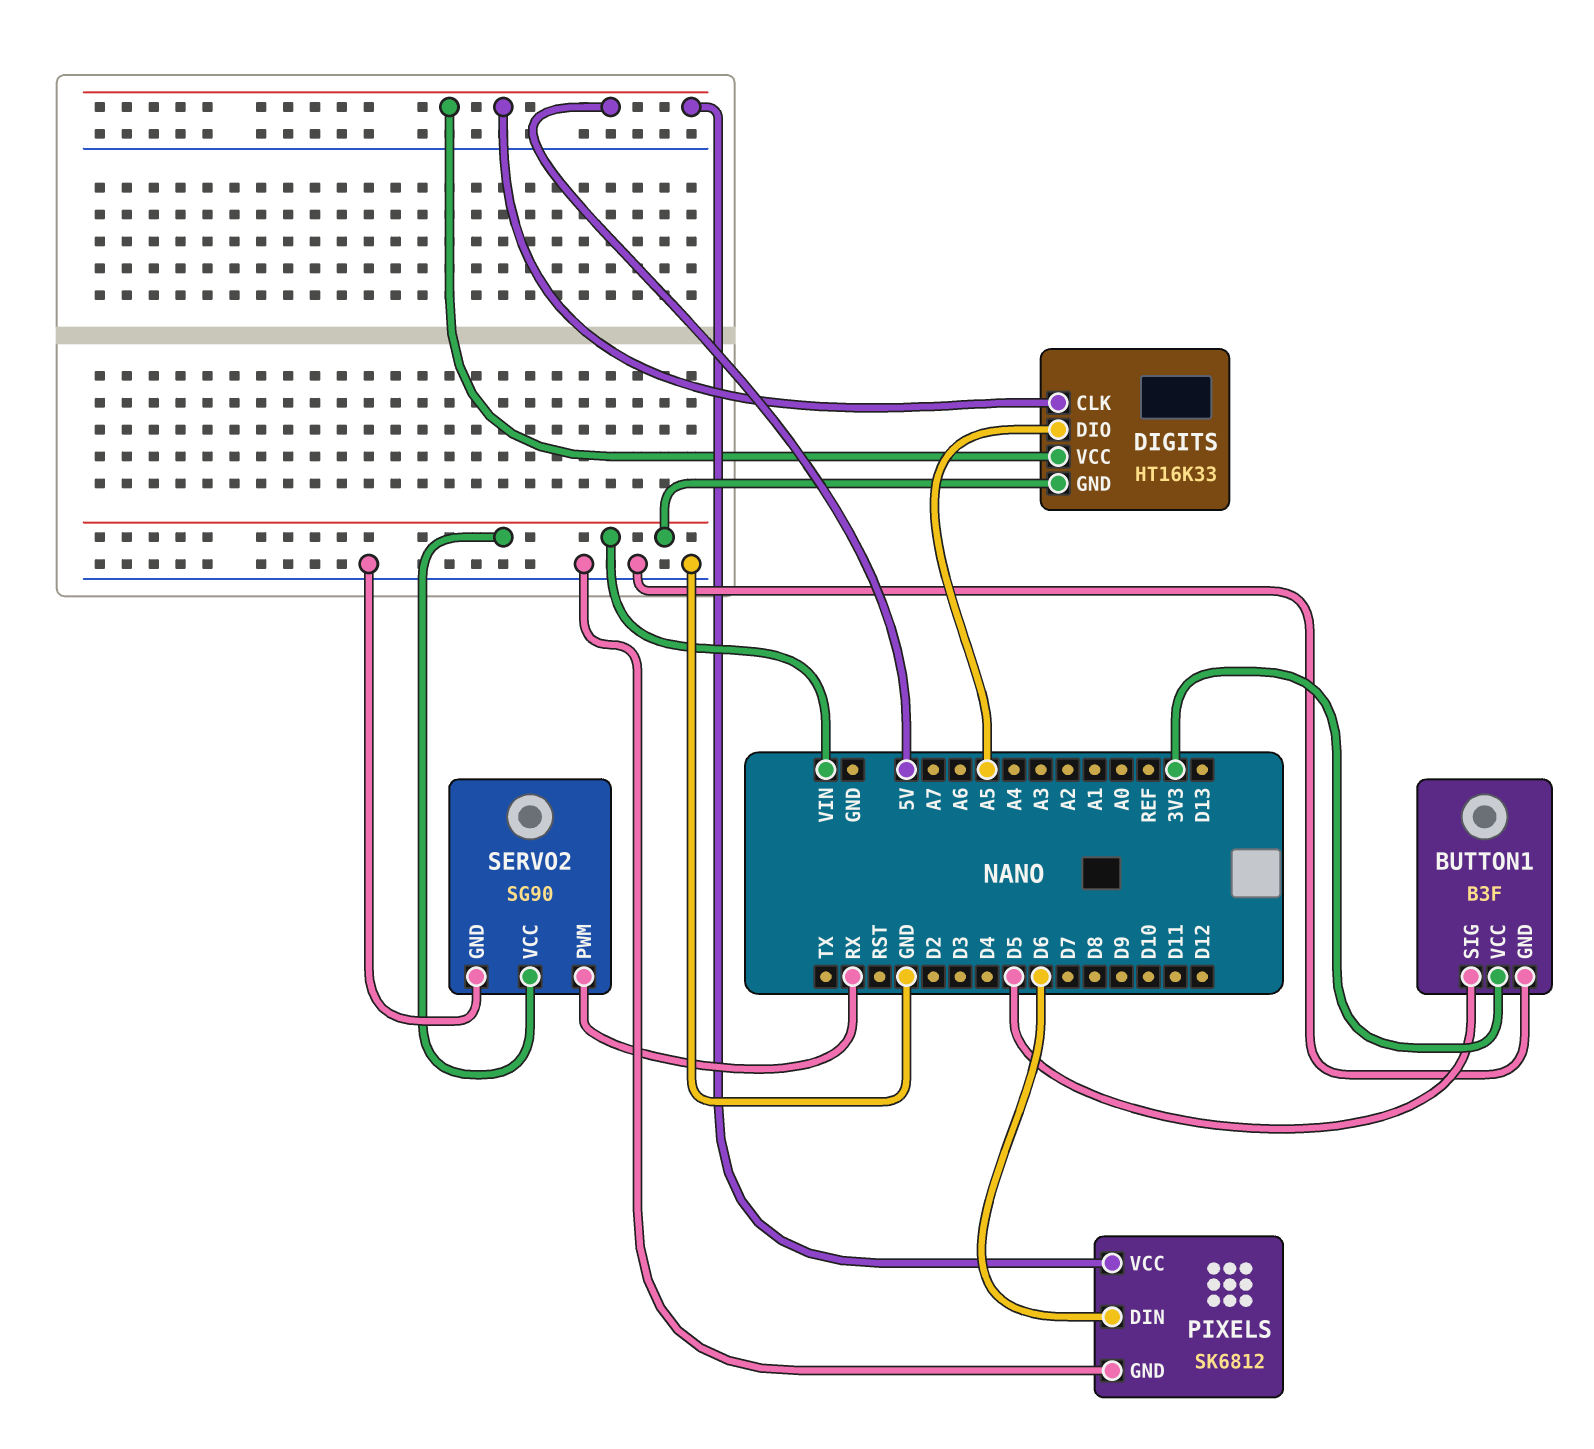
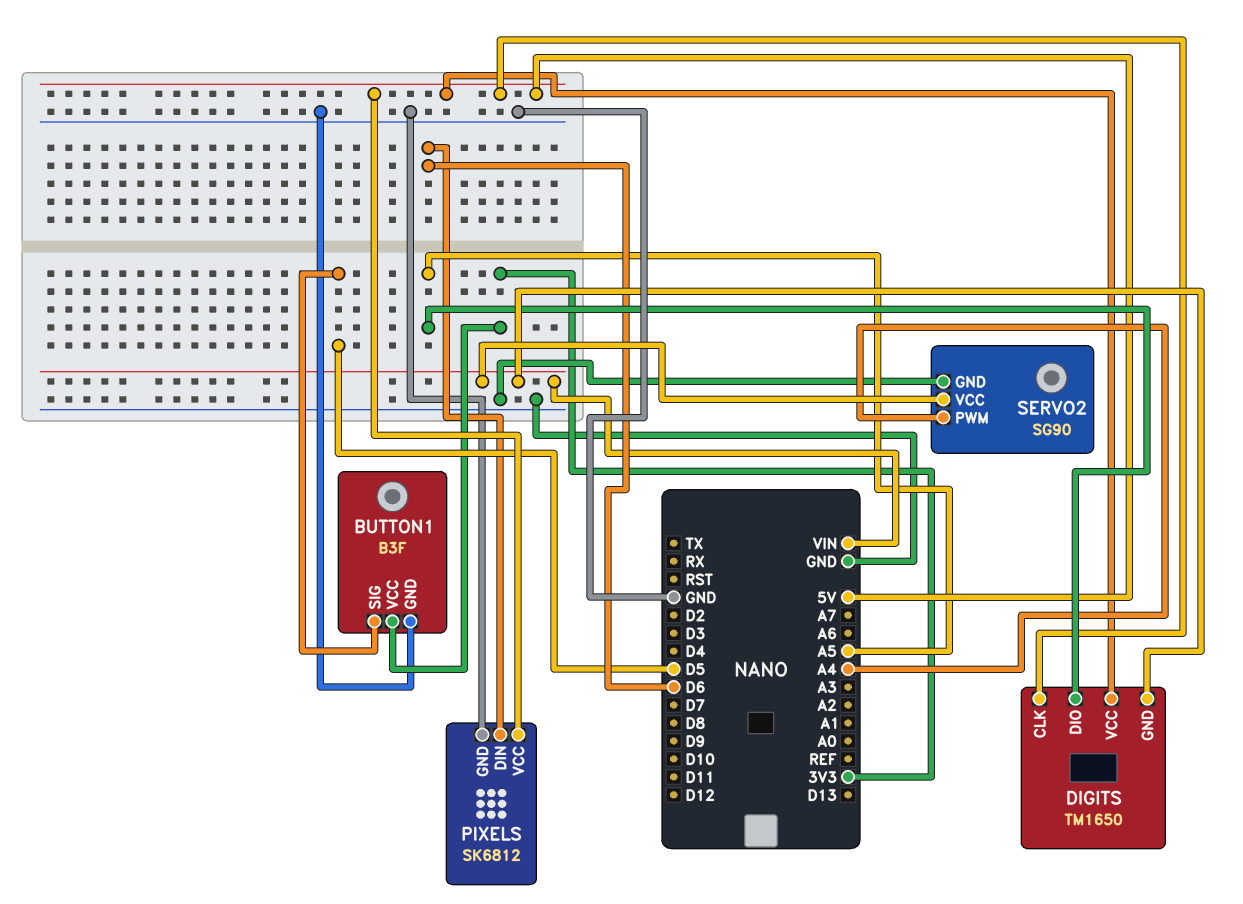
DIGITS: HT16K33 -> TM1650
SERVO2 pin PWM: RX -> A4

